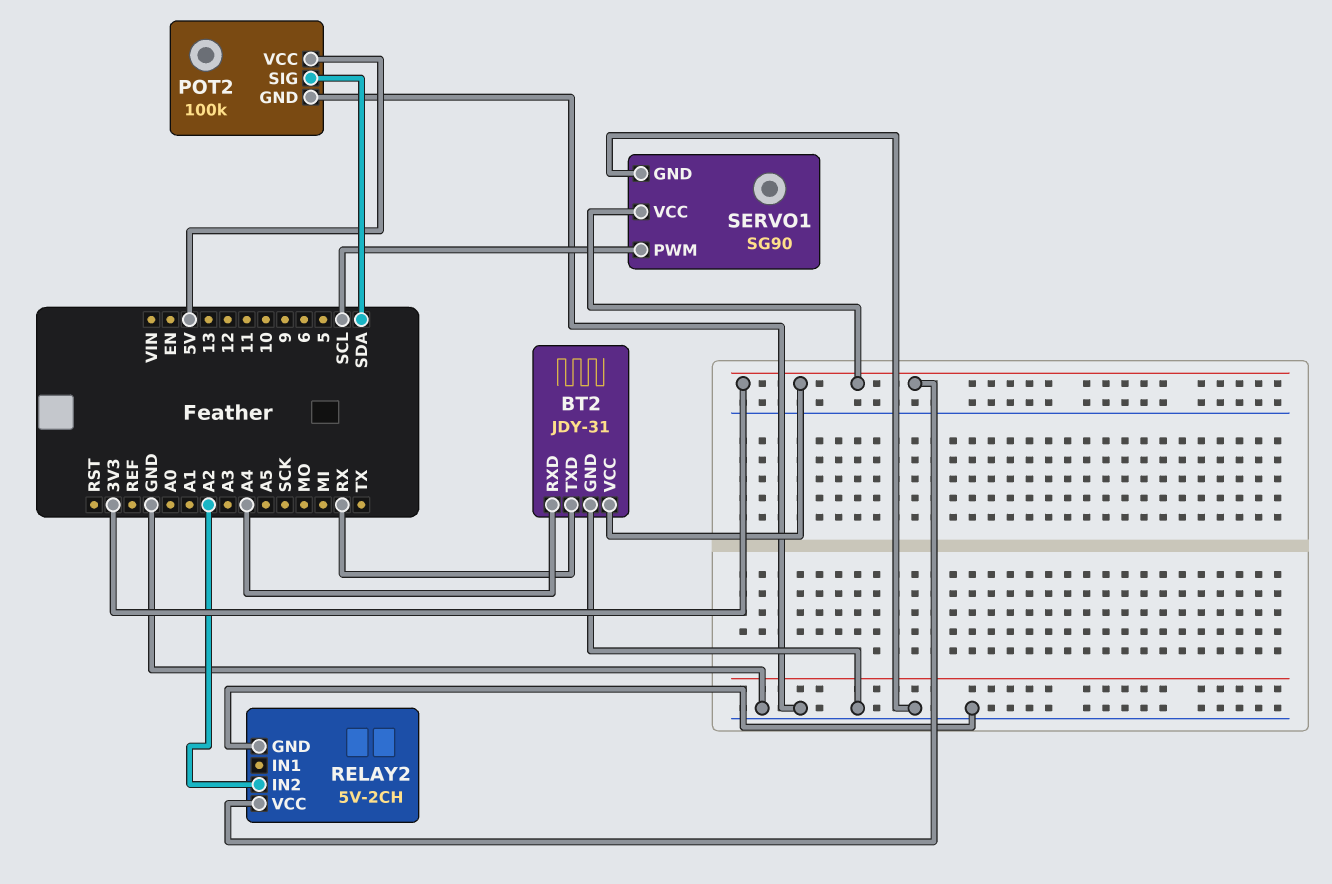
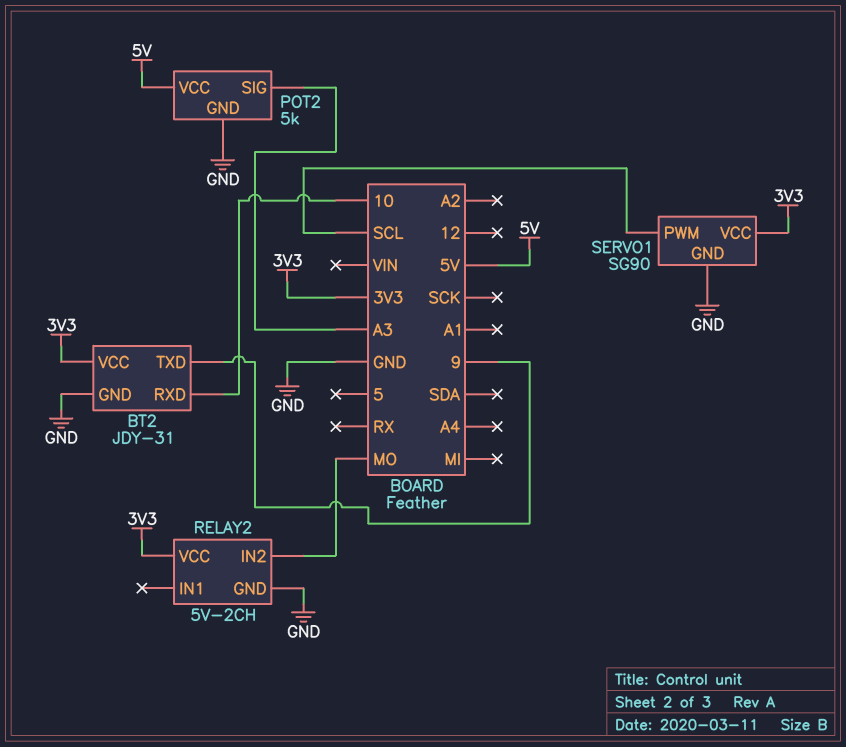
BT2 pin RXD: A4 -> 10
BT2 pin TXD: RX -> 9
POT2: 100k -> 5k
POT2 pin SIG: SDA -> A3
RELAY2 pin IN2: A2 -> MO

